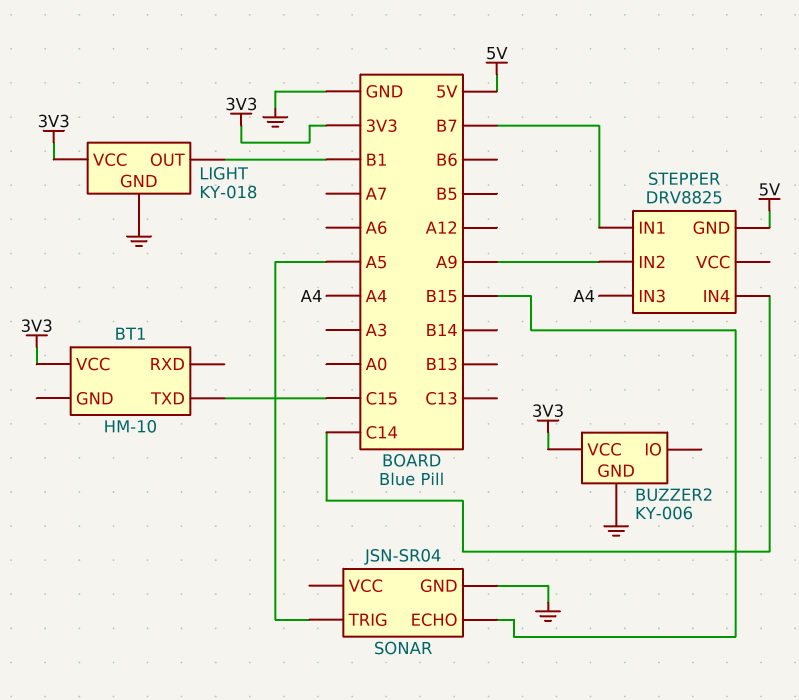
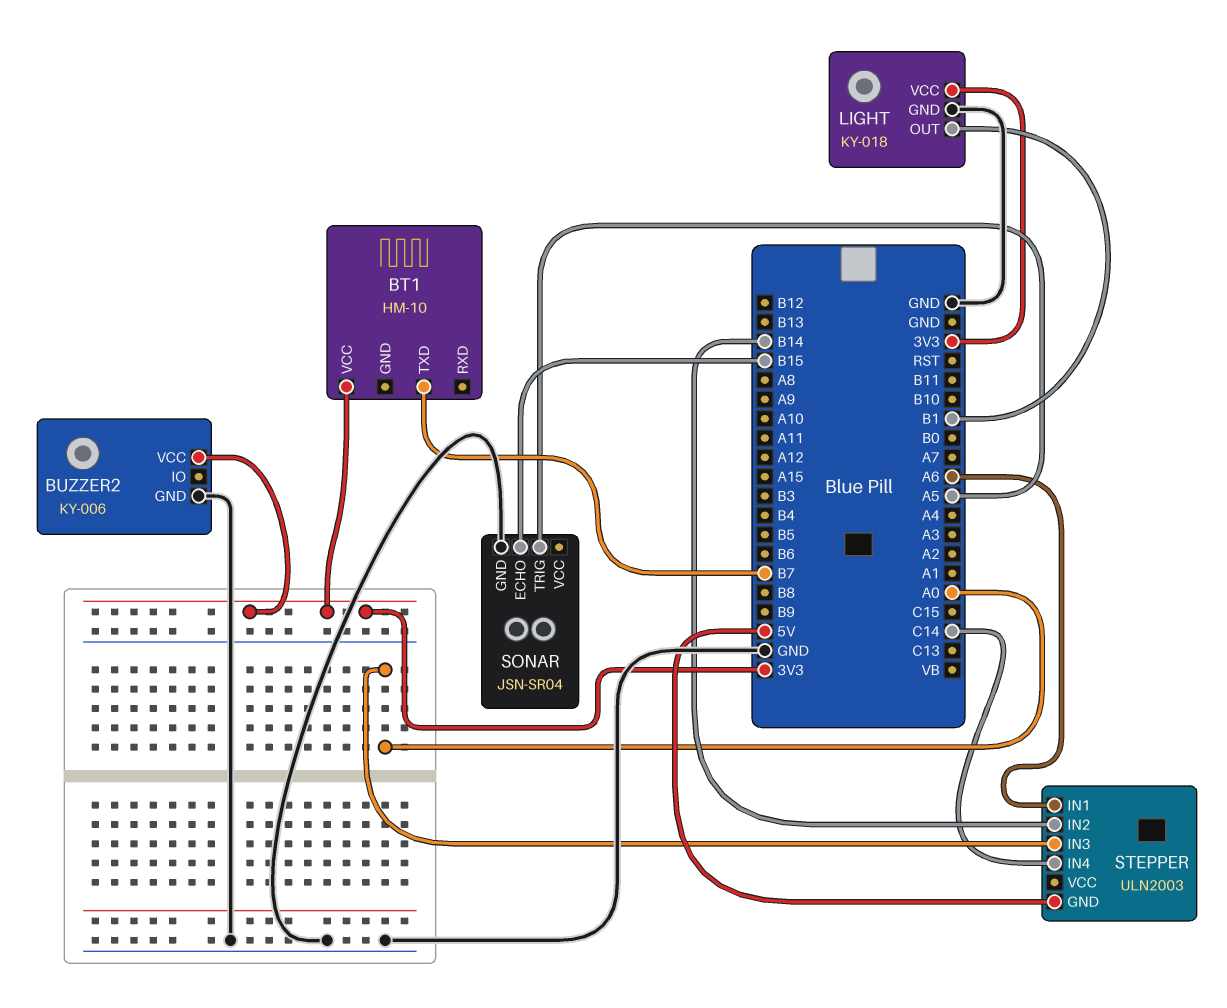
BT1 pin TXD: C15 -> B7
STEPPER: DRV8825 -> ULN2003
STEPPER pin IN1: B7 -> A6
STEPPER pin IN2: A9 -> B14
STEPPER pin IN3: A4 -> A0

